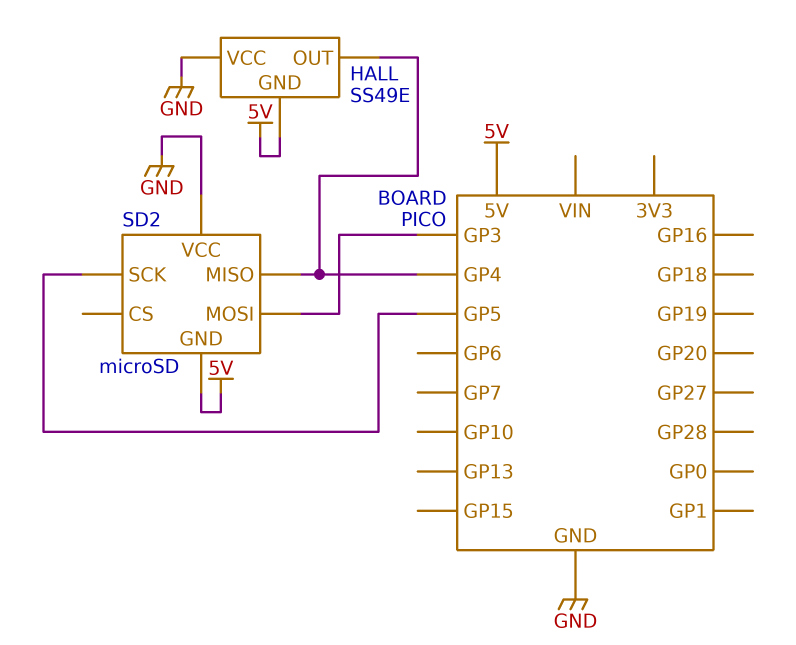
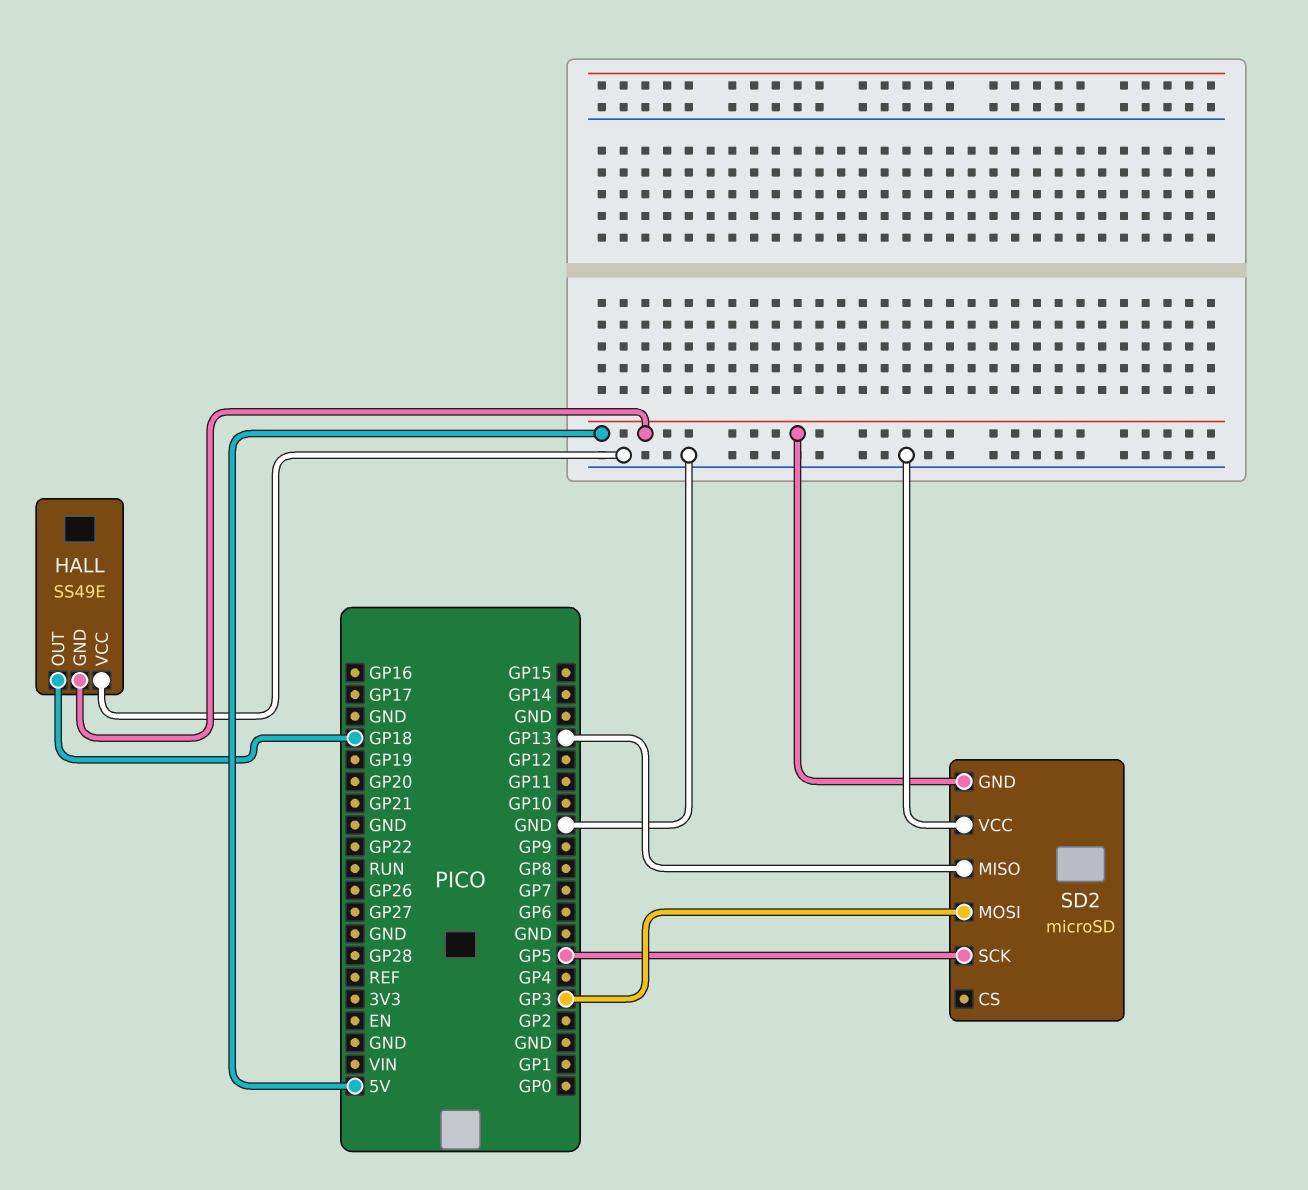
HALL pin OUT: GP4 -> GP18
SD2 pin MISO: GP4 -> GP13

